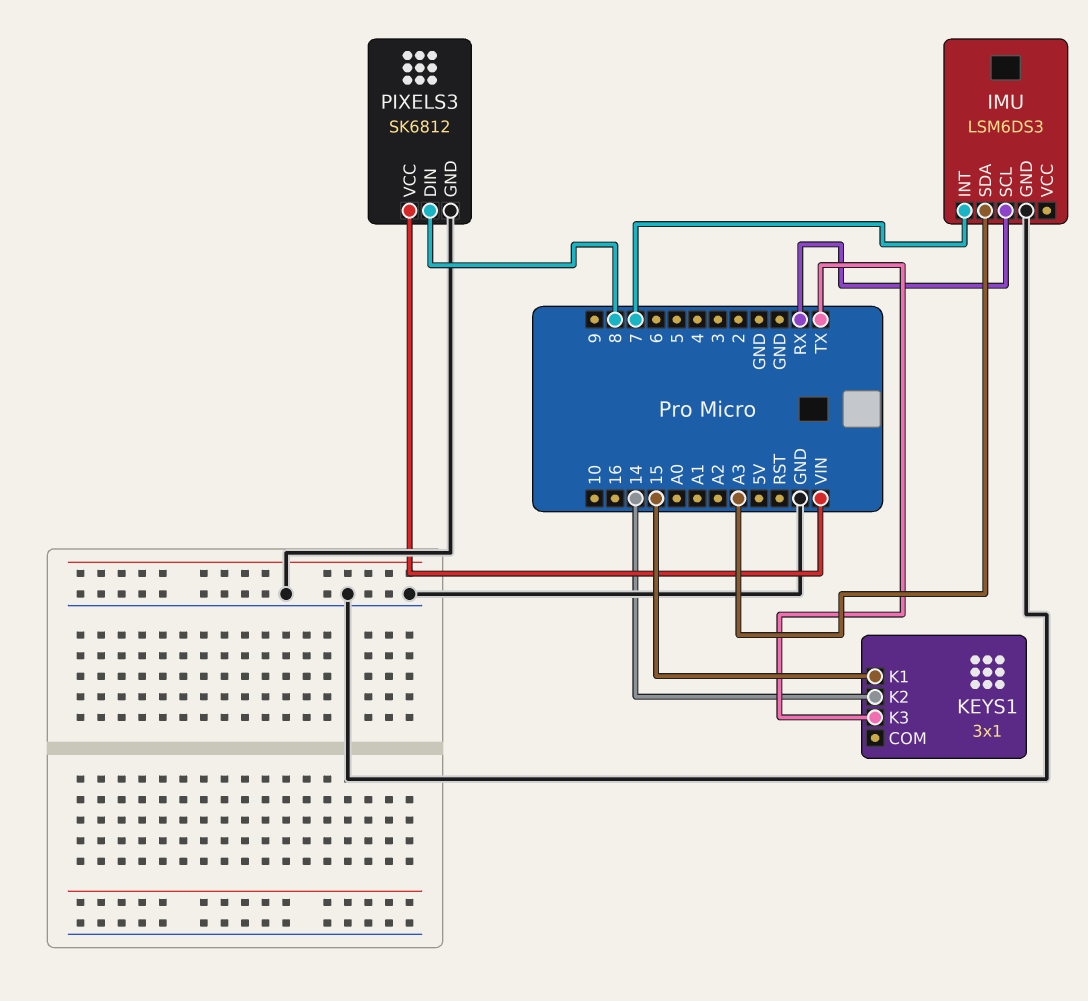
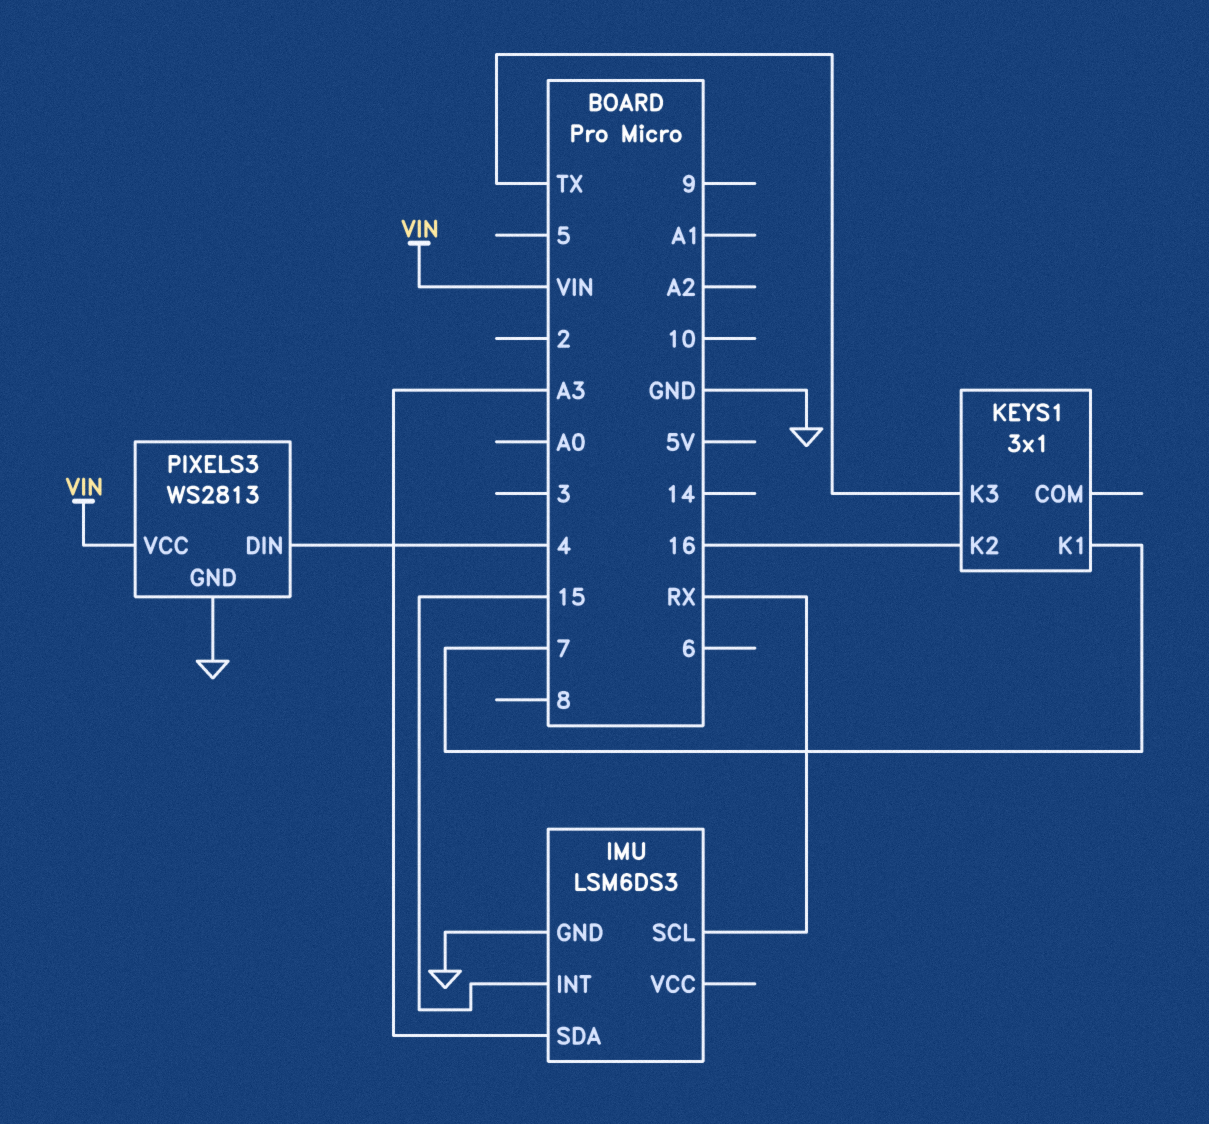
IMU pin INT: 7 -> 15
KEYS1 pin K1: 15 -> 7
KEYS1 pin K2: 14 -> 16
PIXELS3: SK6812 -> WS2813
PIXELS3 pin DIN: 8 -> 4

